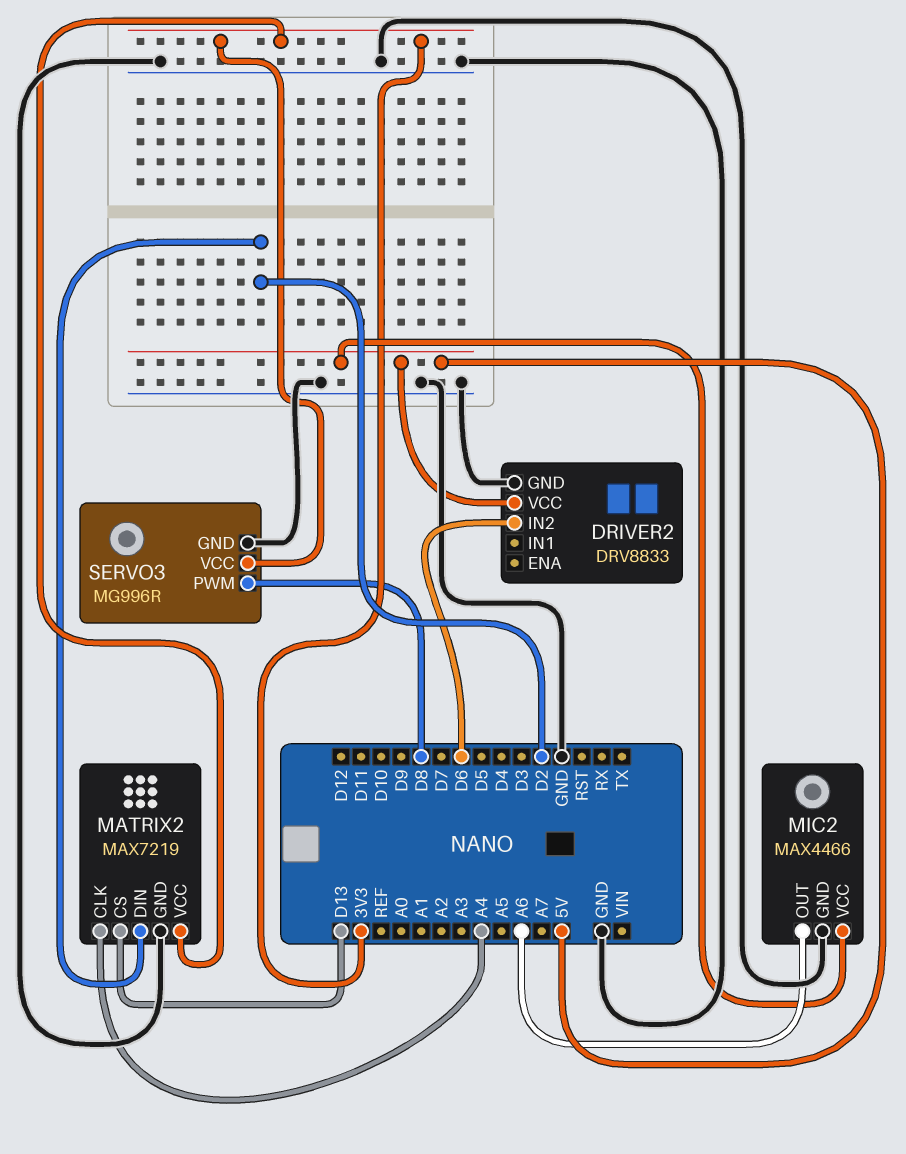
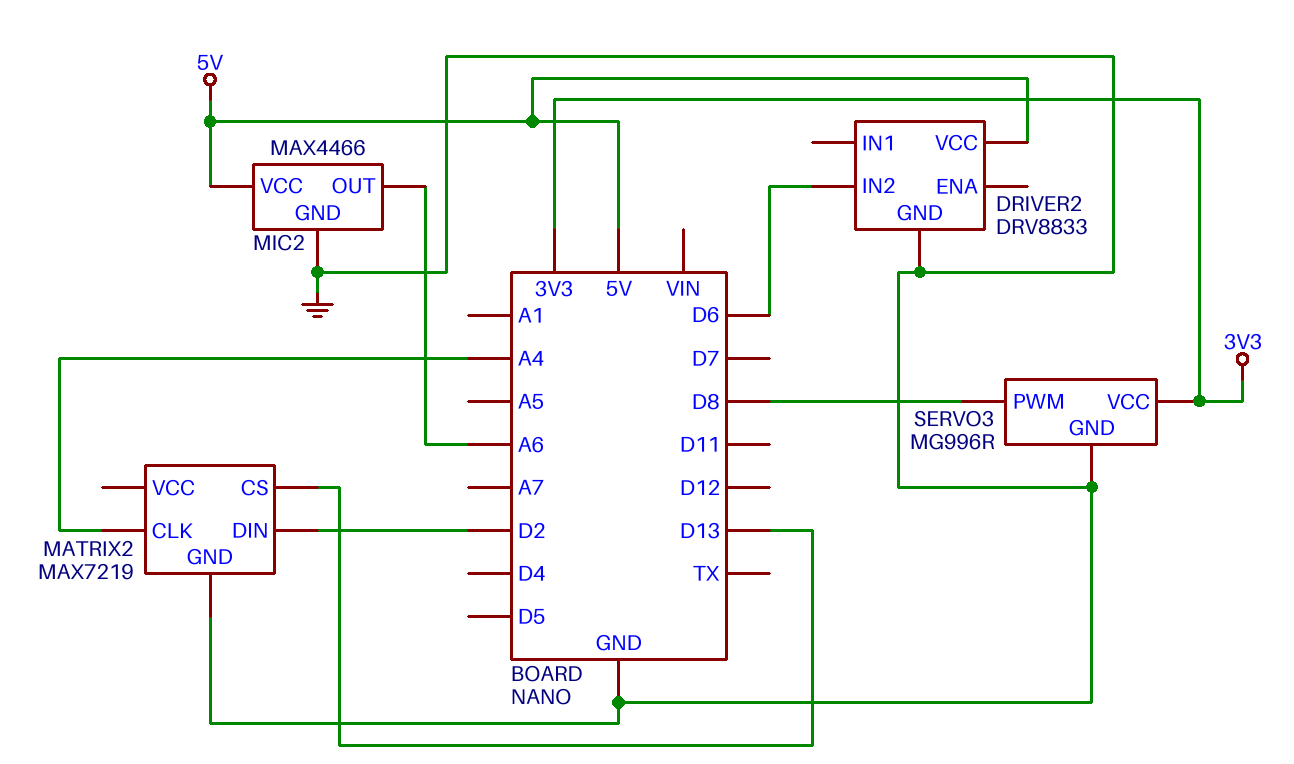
MATRIX2 pin VCC: 3V3 -> none

